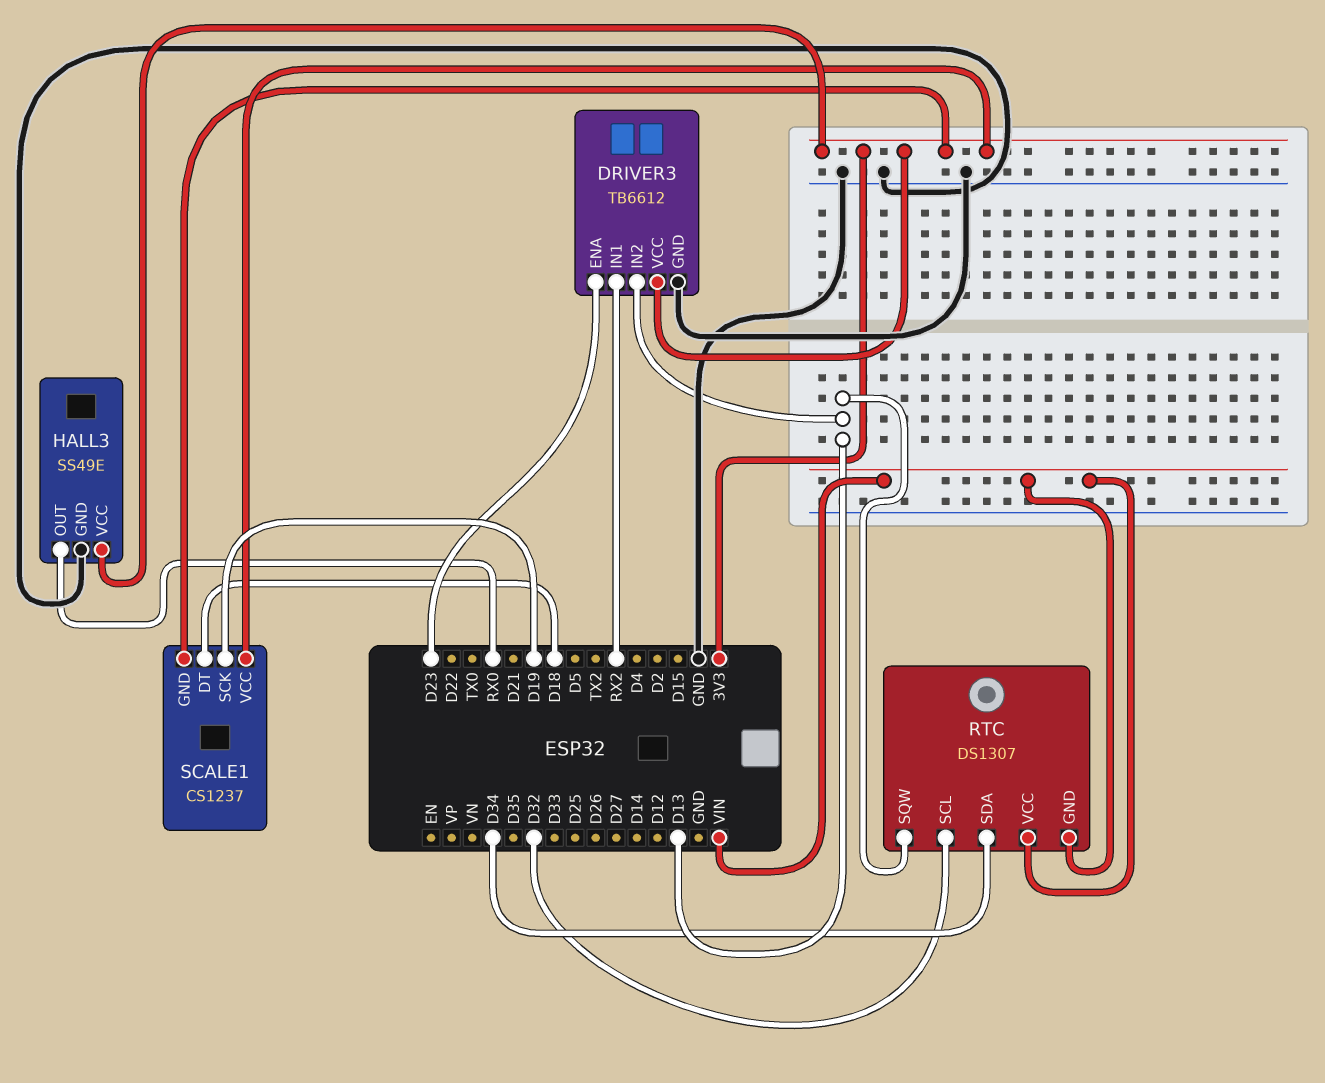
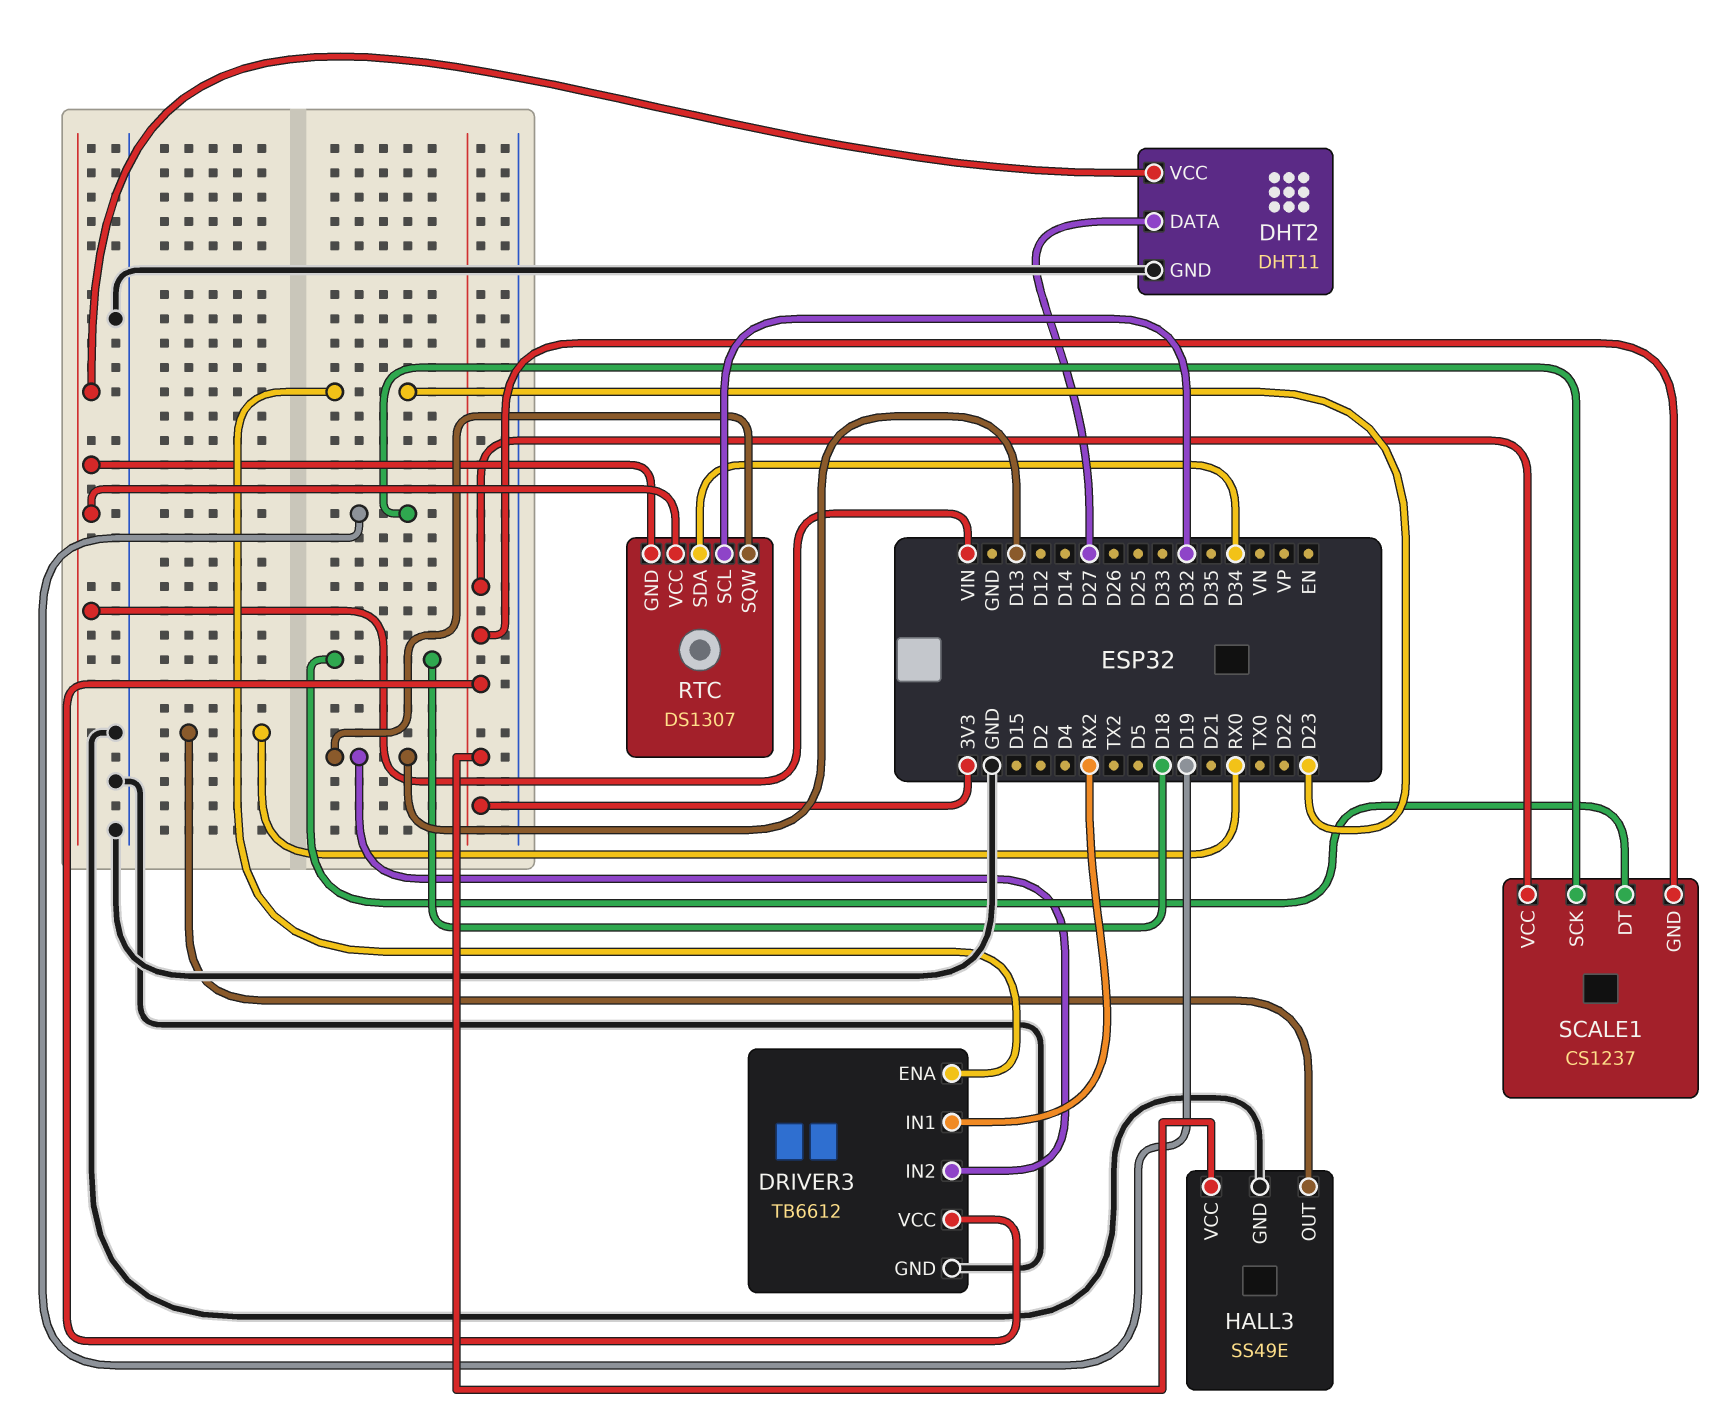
DHT2: none -> DHT11
DHT2 pin DATA: none -> D27
DHT2 pin GND: none -> GND
DHT2 pin VCC: none -> VIN

